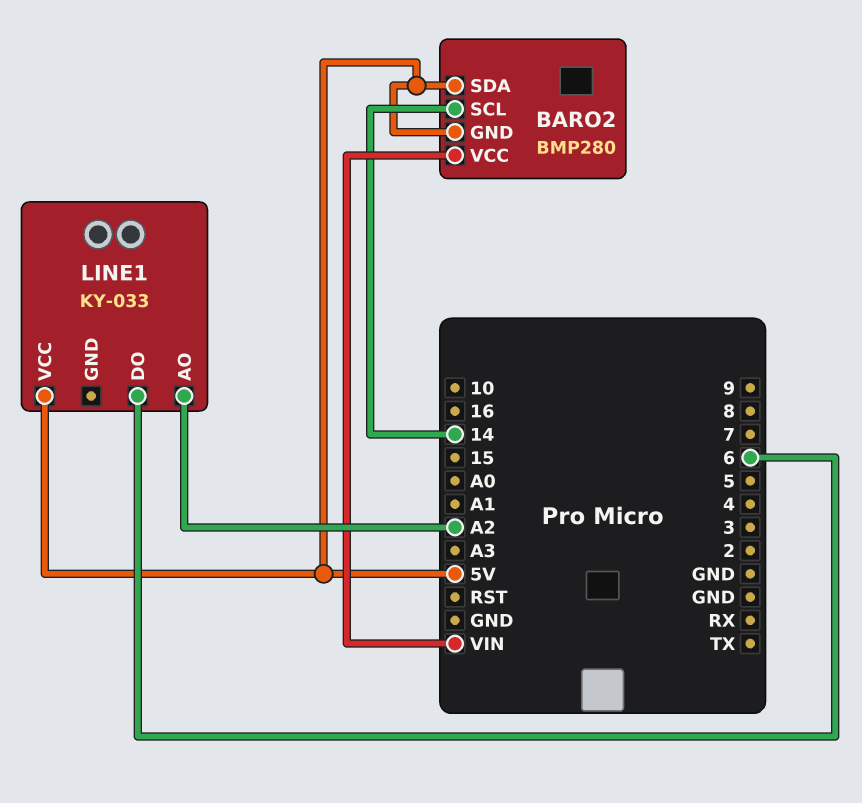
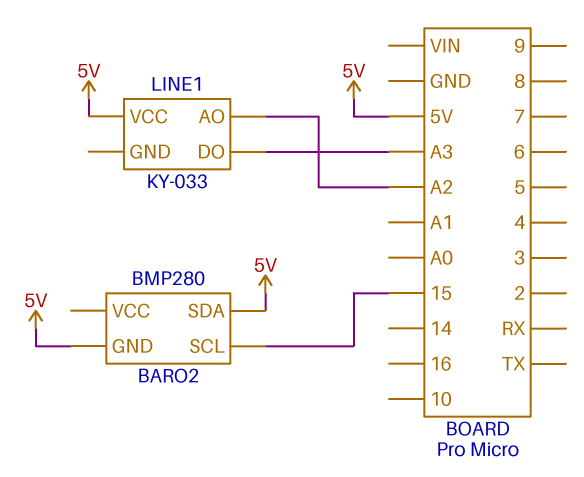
BARO2 pin SCL: 14 -> 15
BARO2 pin VCC: VIN -> none
LINE1 pin DO: 6 -> A3

